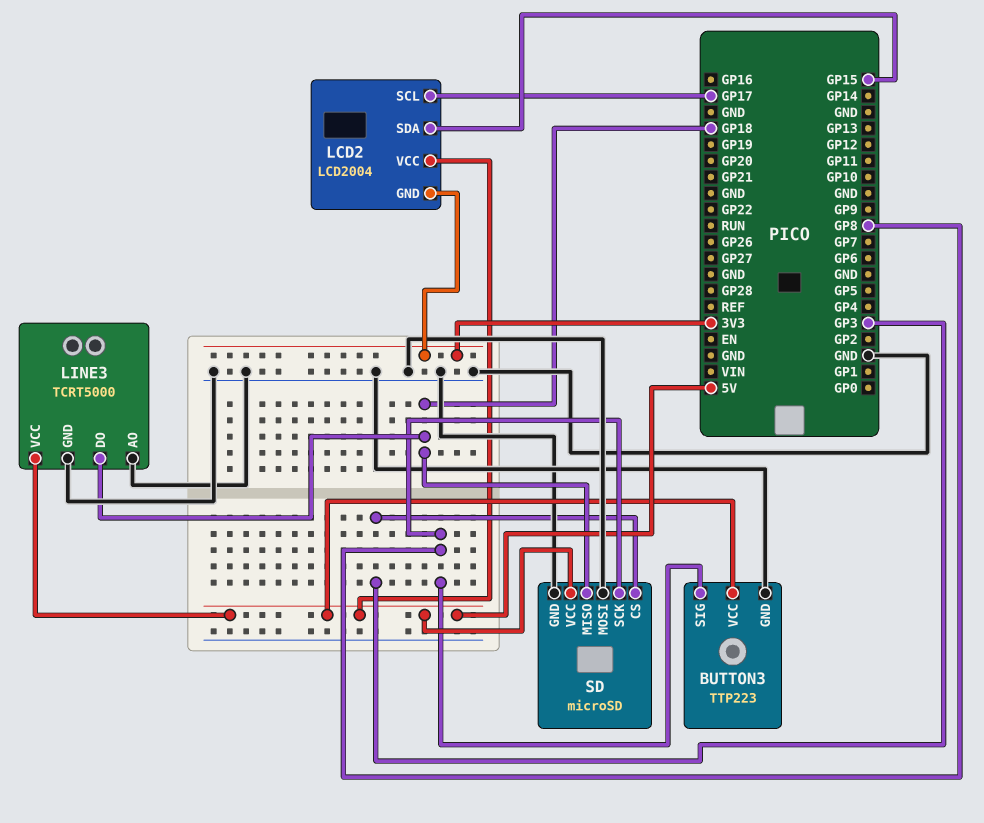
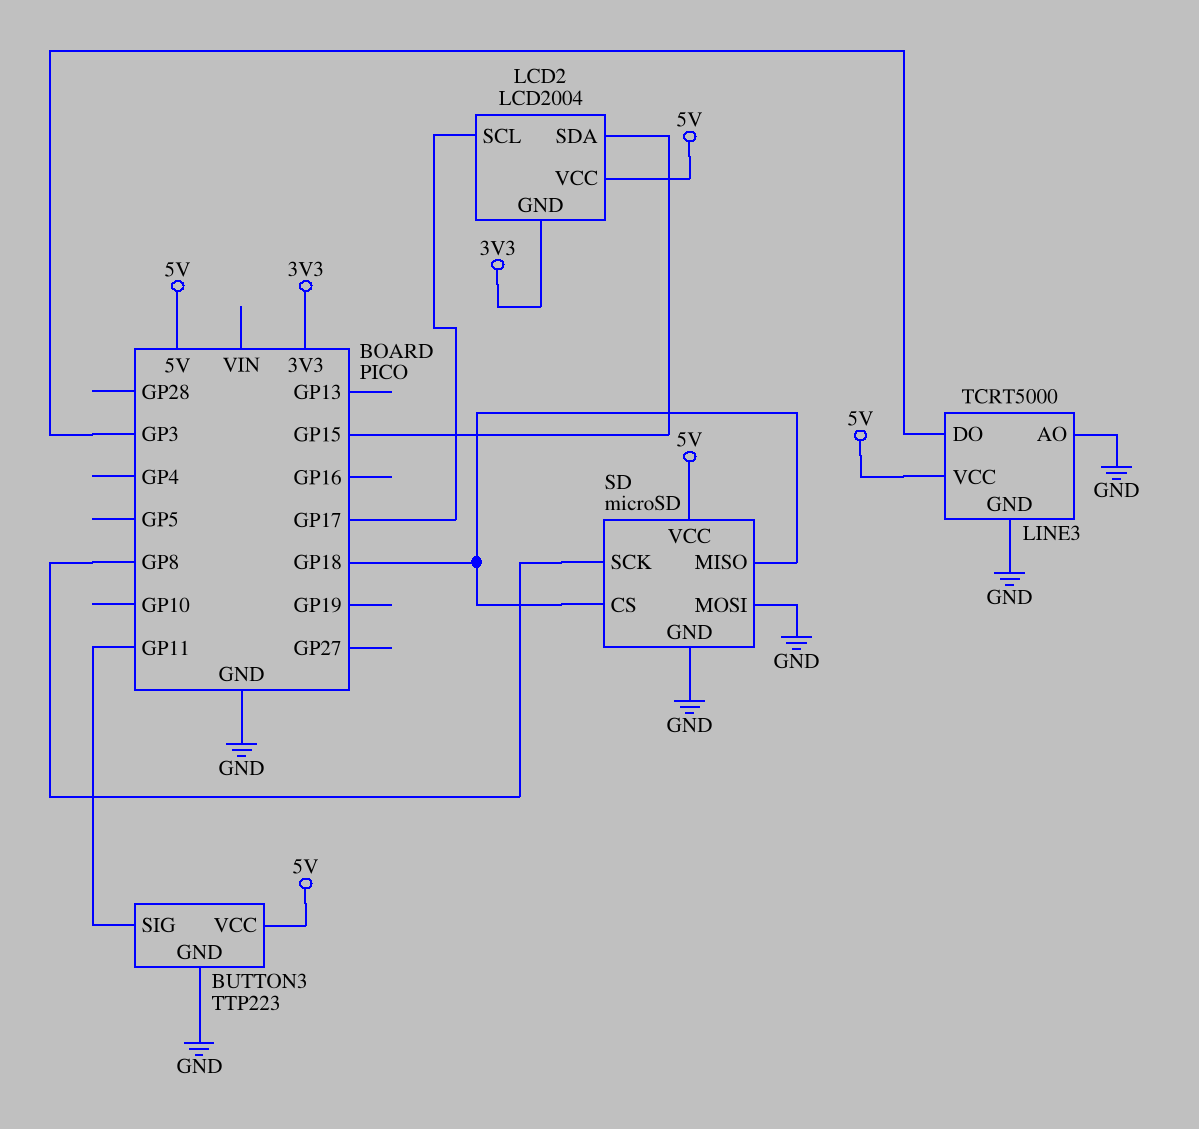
BUTTON3 pin SIG: GP8 -> GP11
LINE3 pin DO: GP18 -> GP3
SD pin CS: GP3 -> GP18

